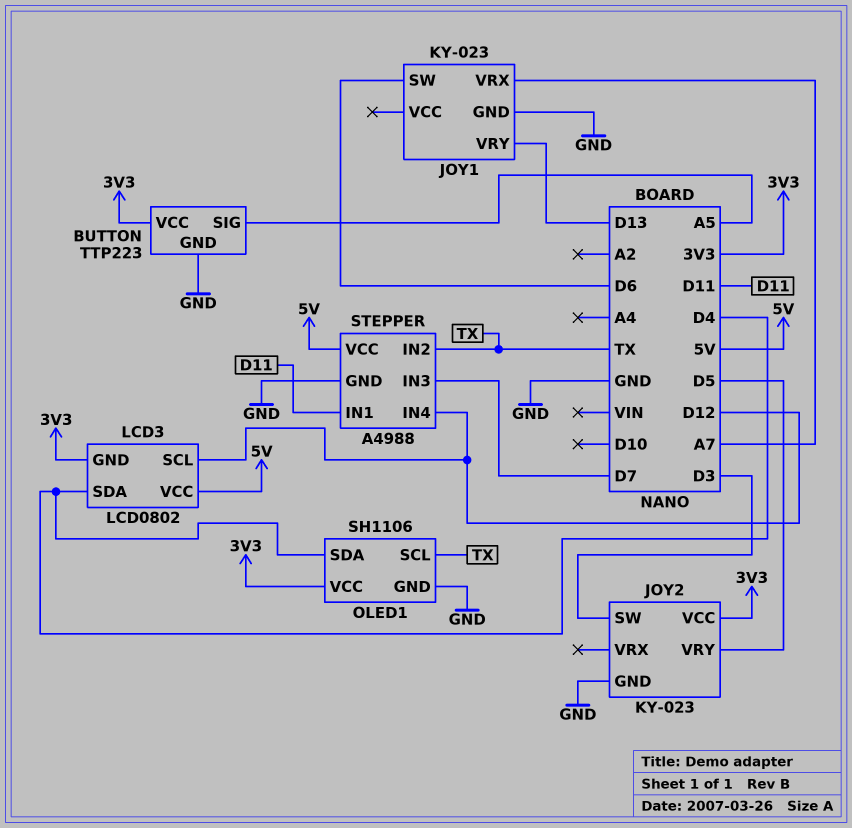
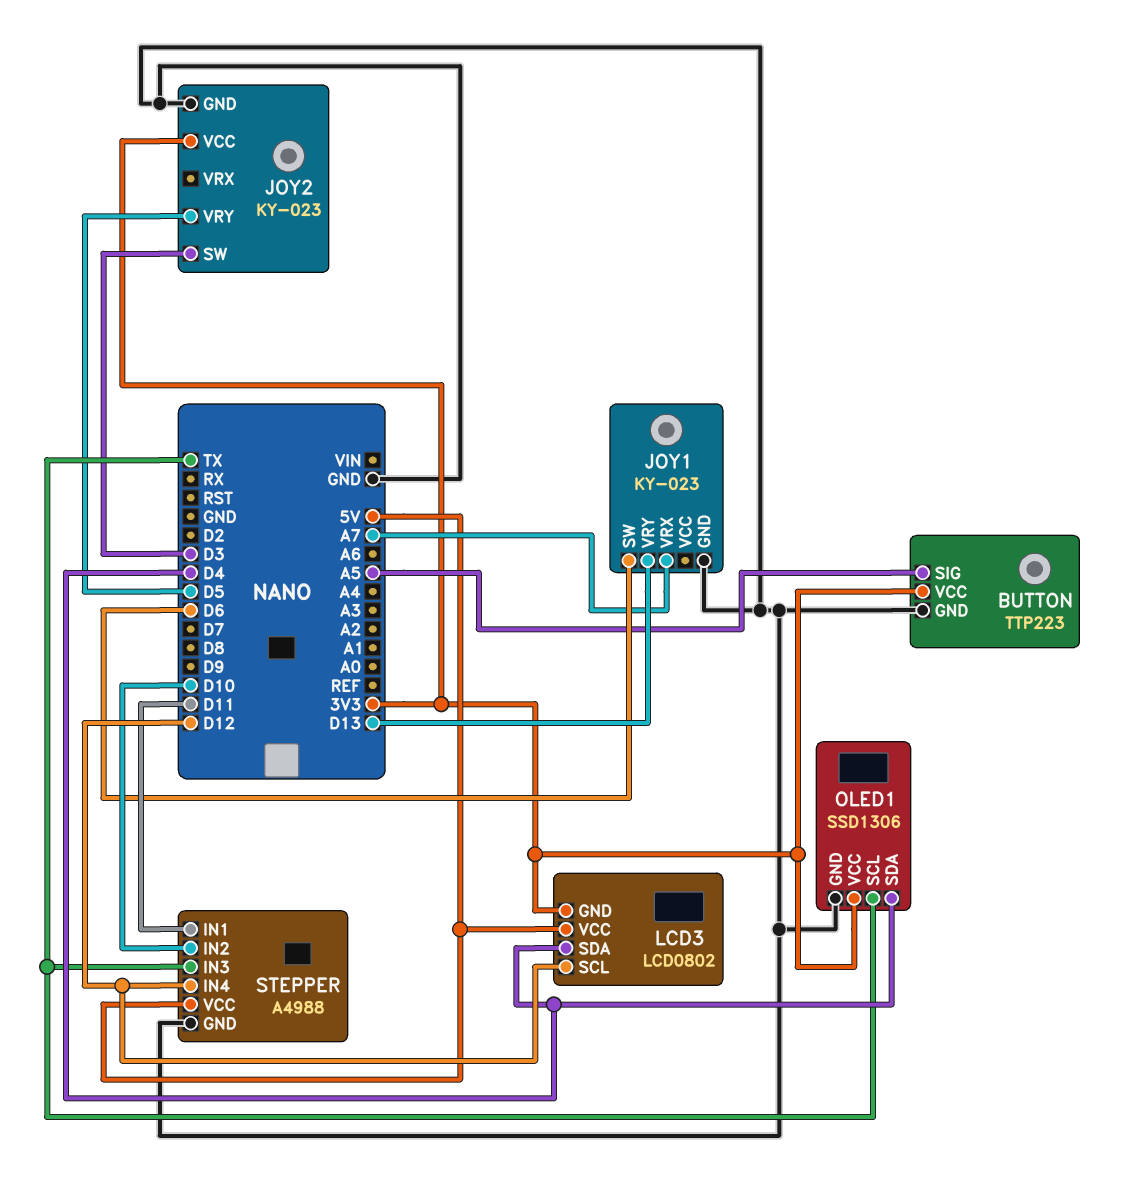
OLED1: SH1106 -> SSD1306
STEPPER pin IN2: TX -> D10
STEPPER pin IN3: D7 -> TX

